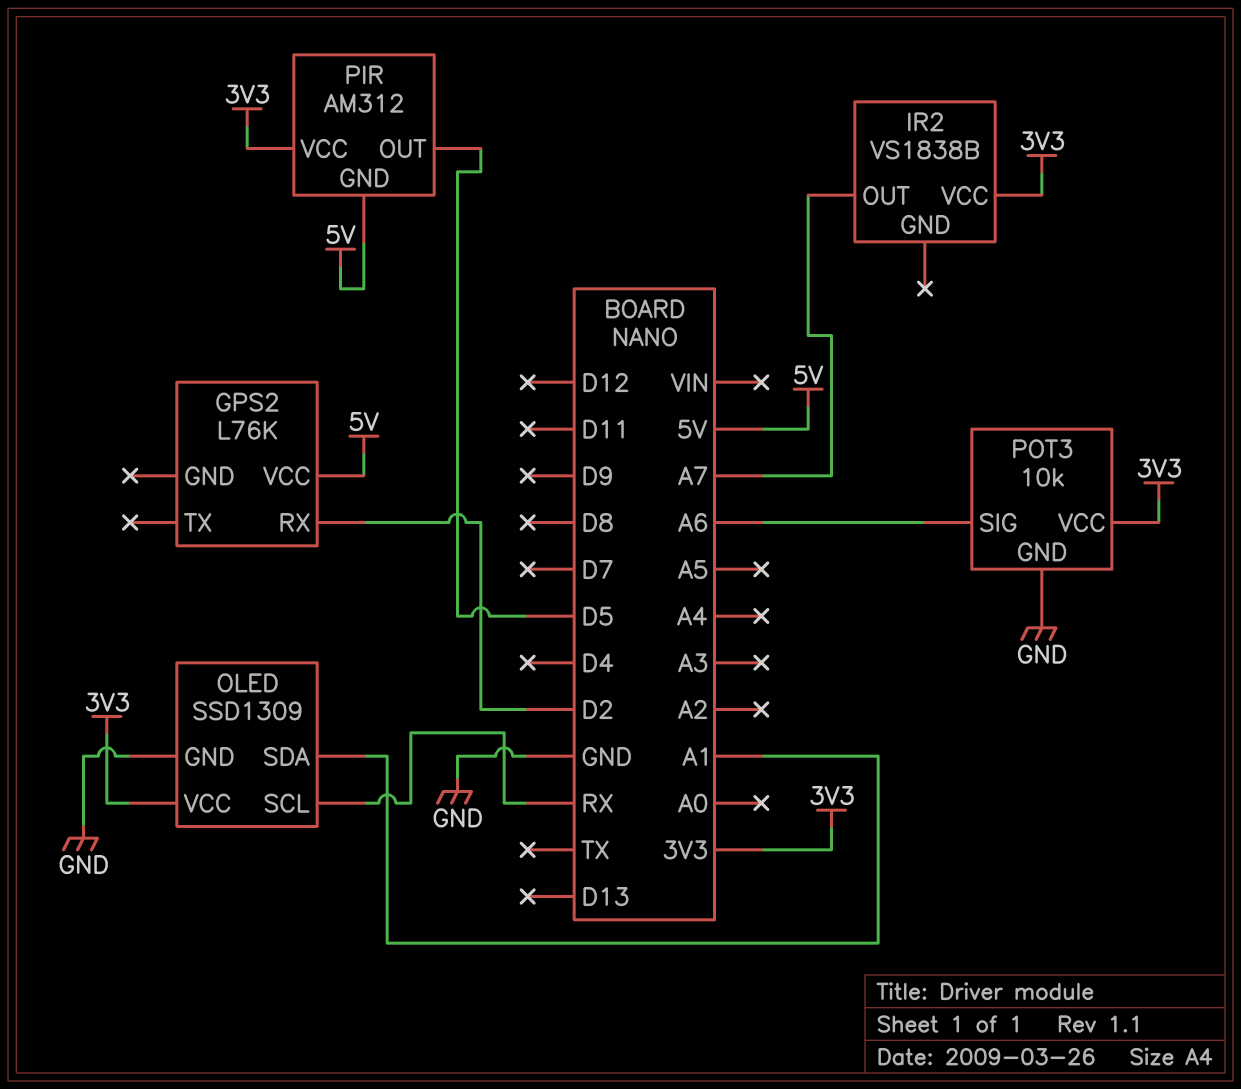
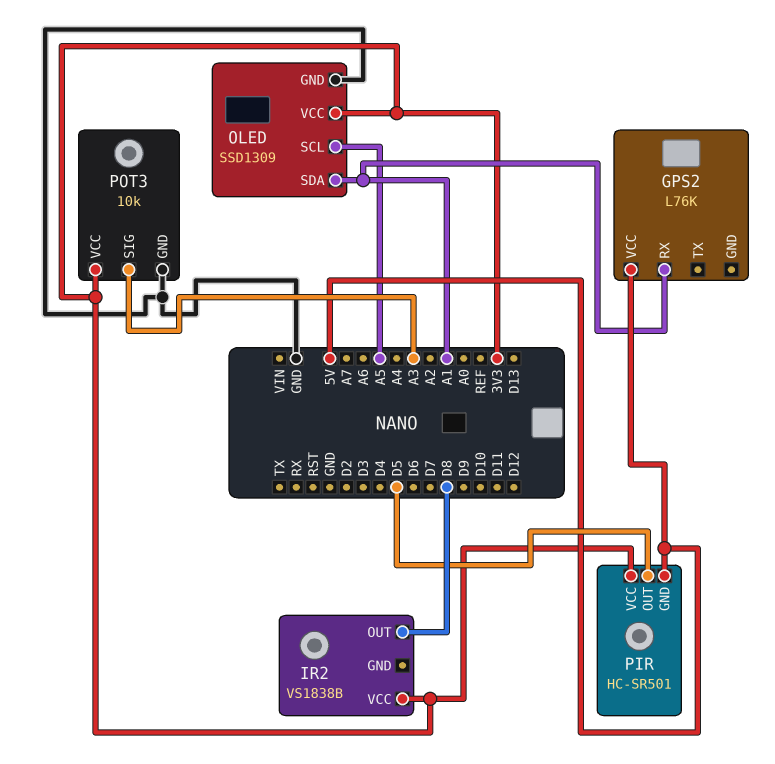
GPS2 pin RX: D2 -> A1
IR2 pin OUT: A7 -> D8
OLED pin SCL: RX -> A5
PIR: AM312 -> HC-SR501
POT3 pin SIG: A6 -> A3

